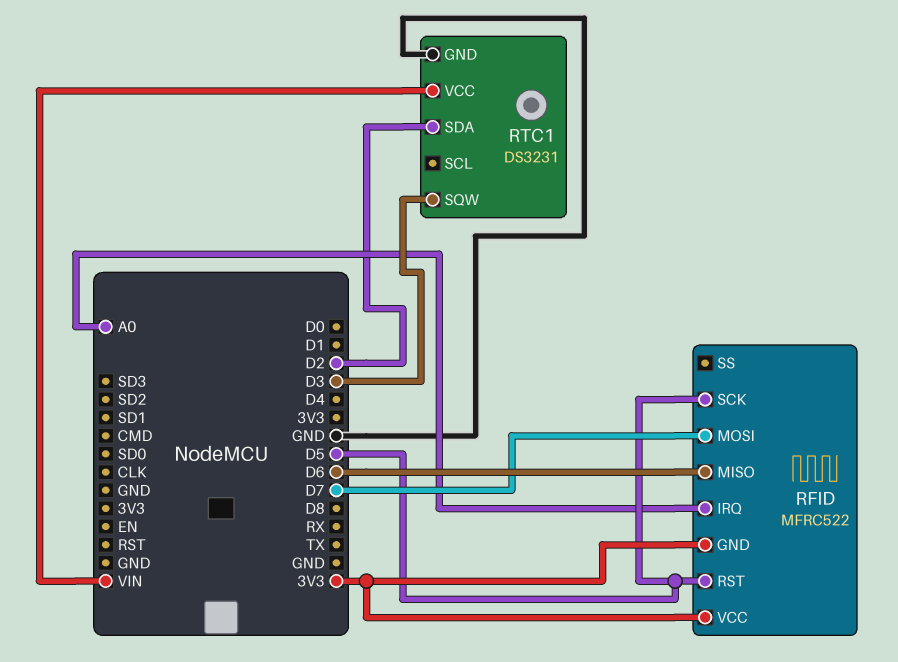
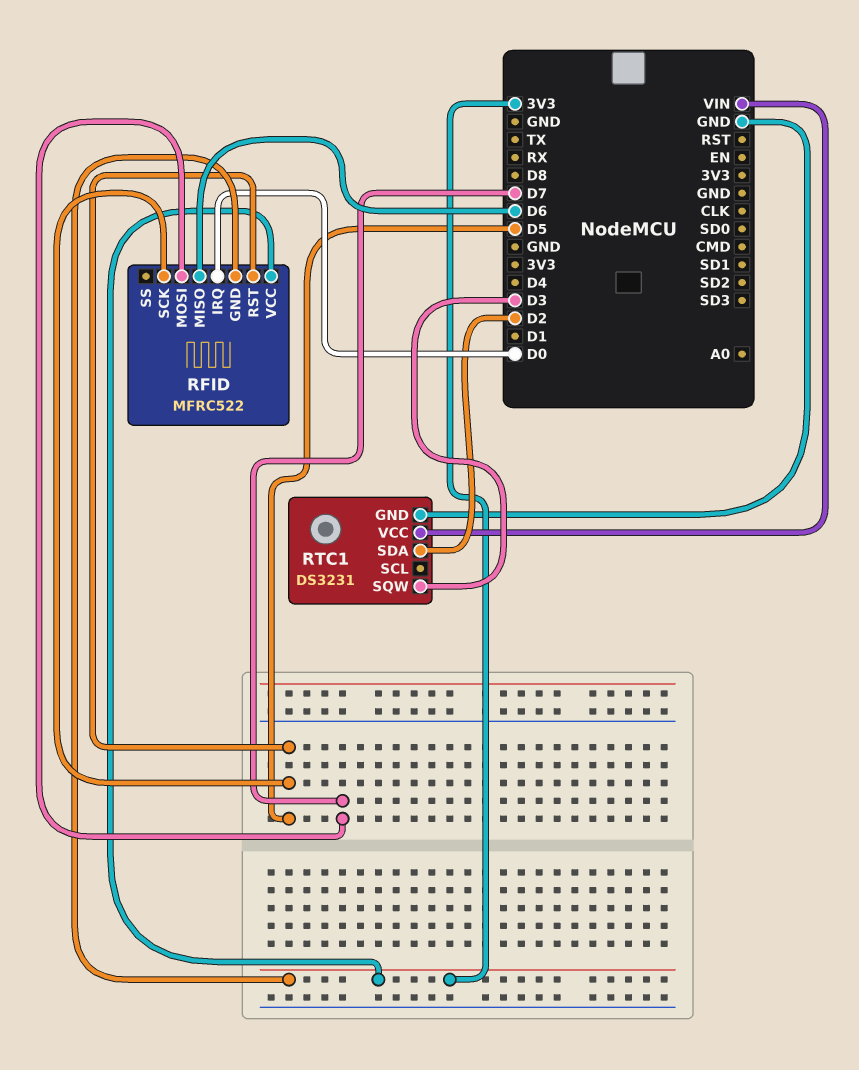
RFID pin IRQ: A0 -> D0

